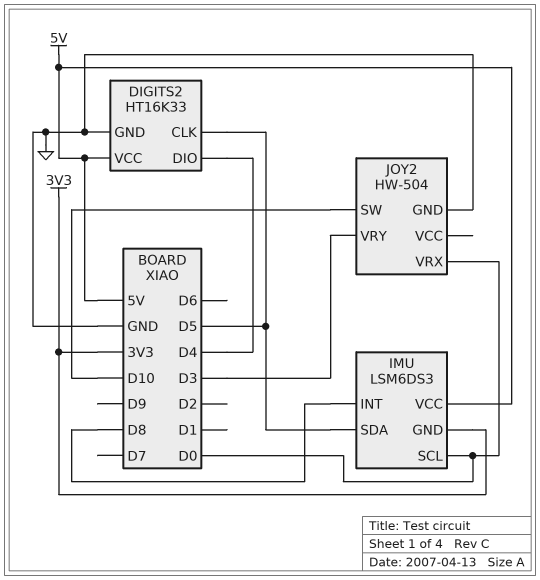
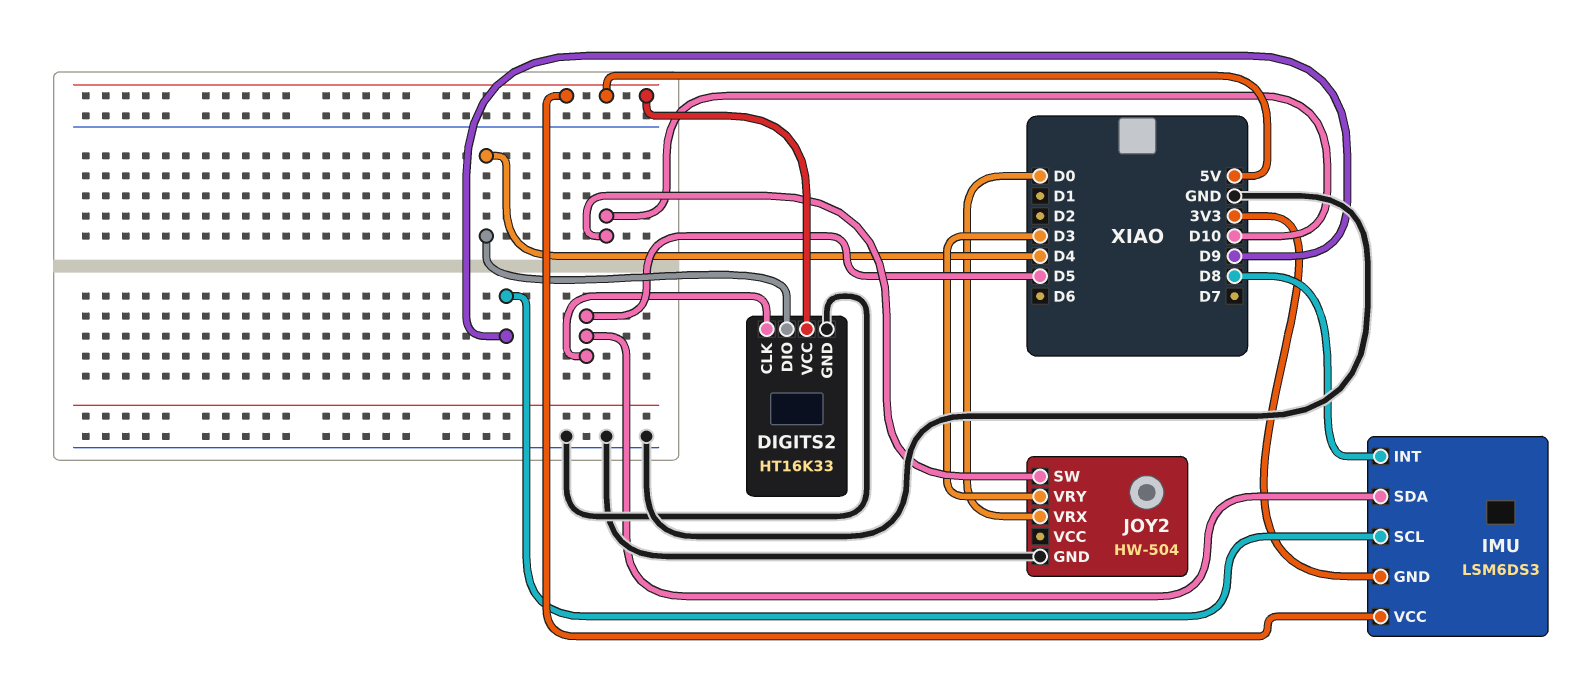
IMU pin SCL: D0 -> D9

